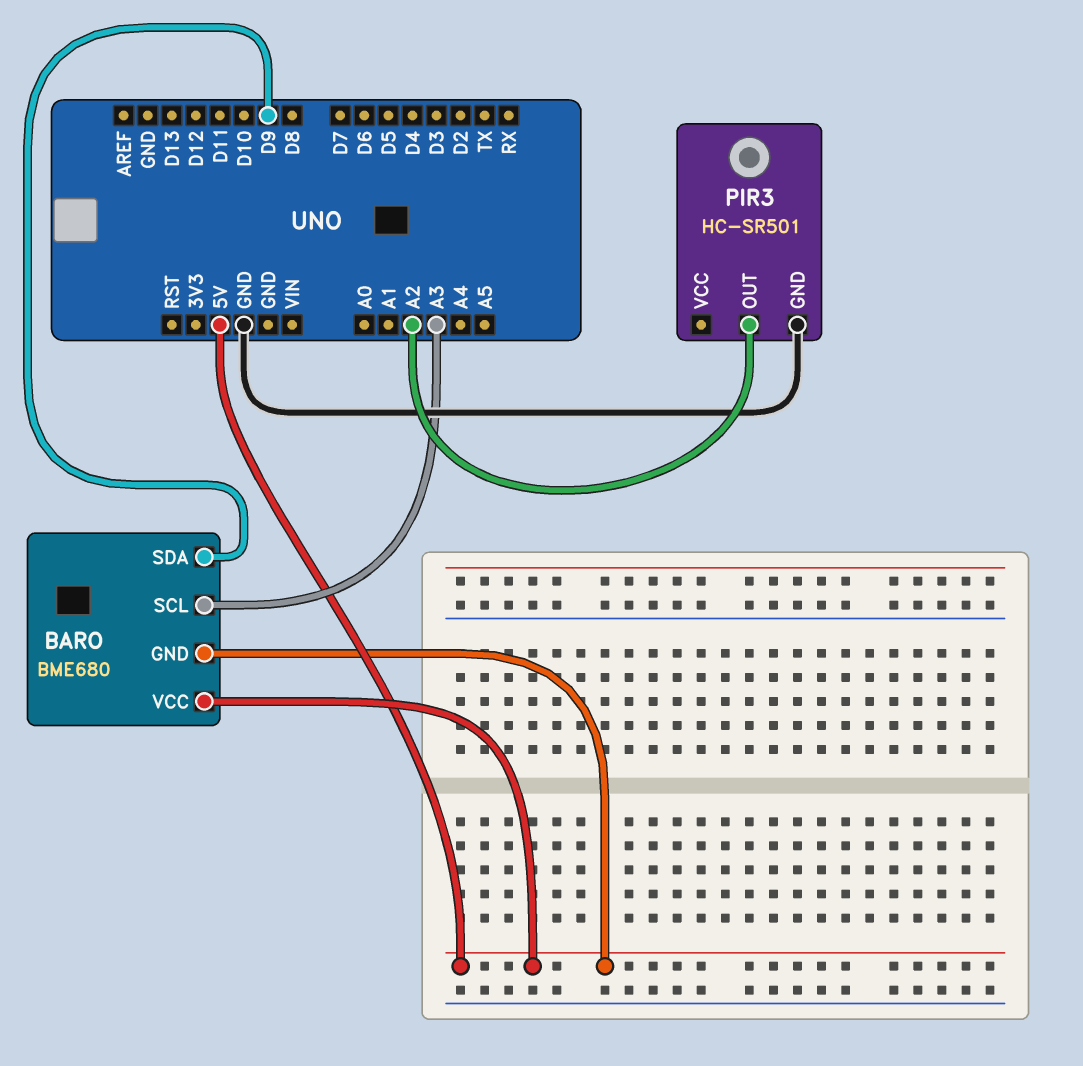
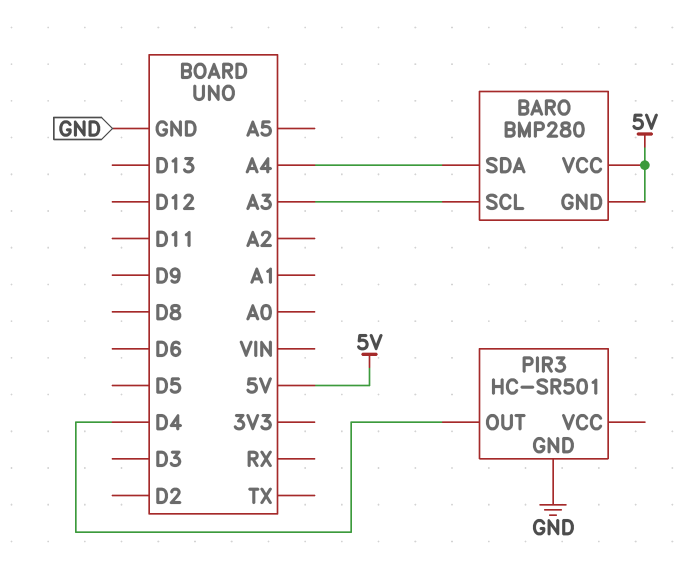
BARO: BME680 -> BMP280
BARO pin SDA: D9 -> A4
PIR3 pin OUT: A2 -> D4

